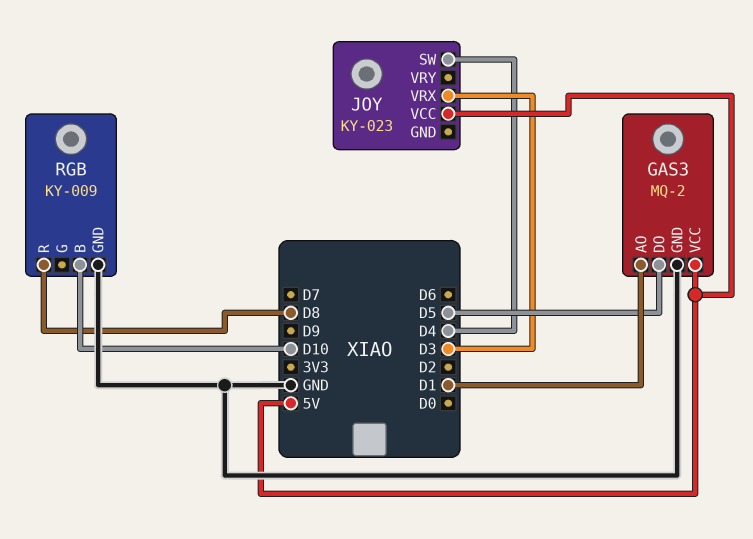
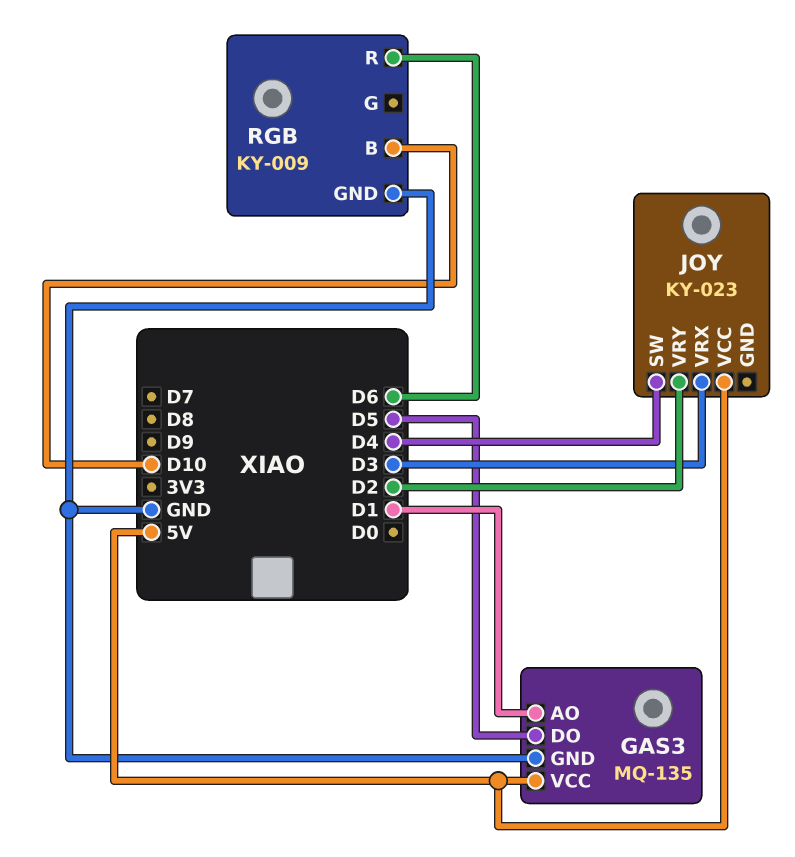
GAS3: MQ-2 -> MQ-135
JOY pin VRY: none -> D2
RGB pin R: D8 -> D6

